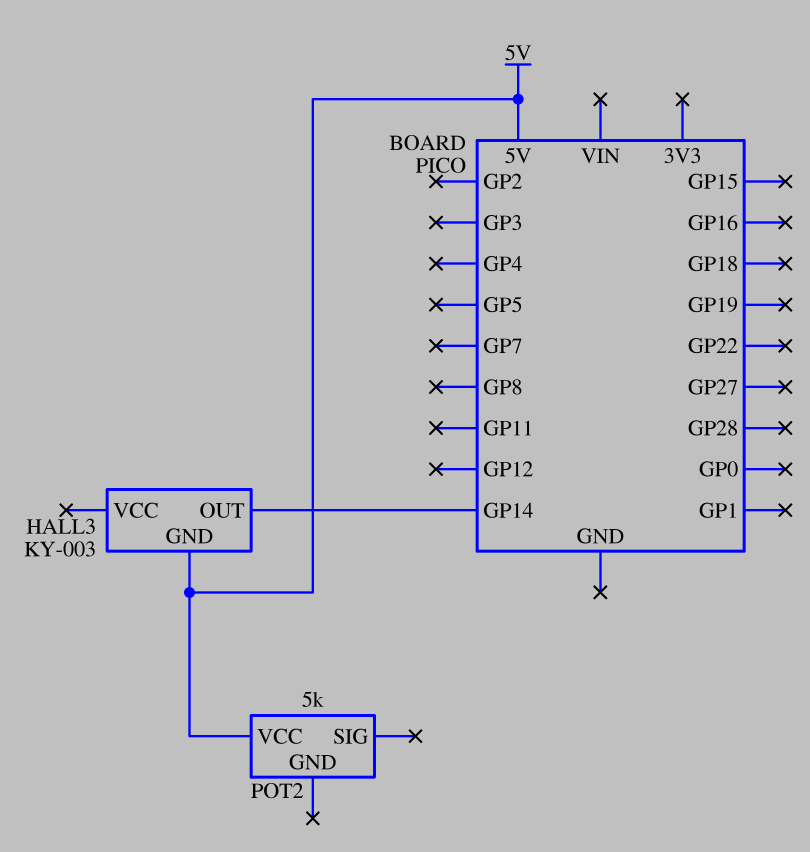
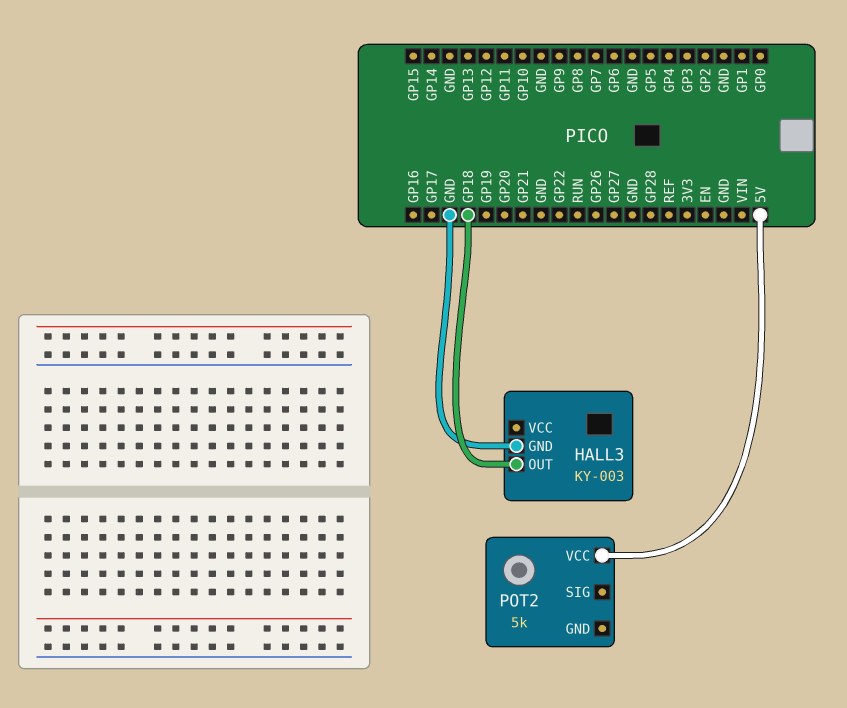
HALL3 pin GND: 5V -> GND
HALL3 pin OUT: GP14 -> GP18

